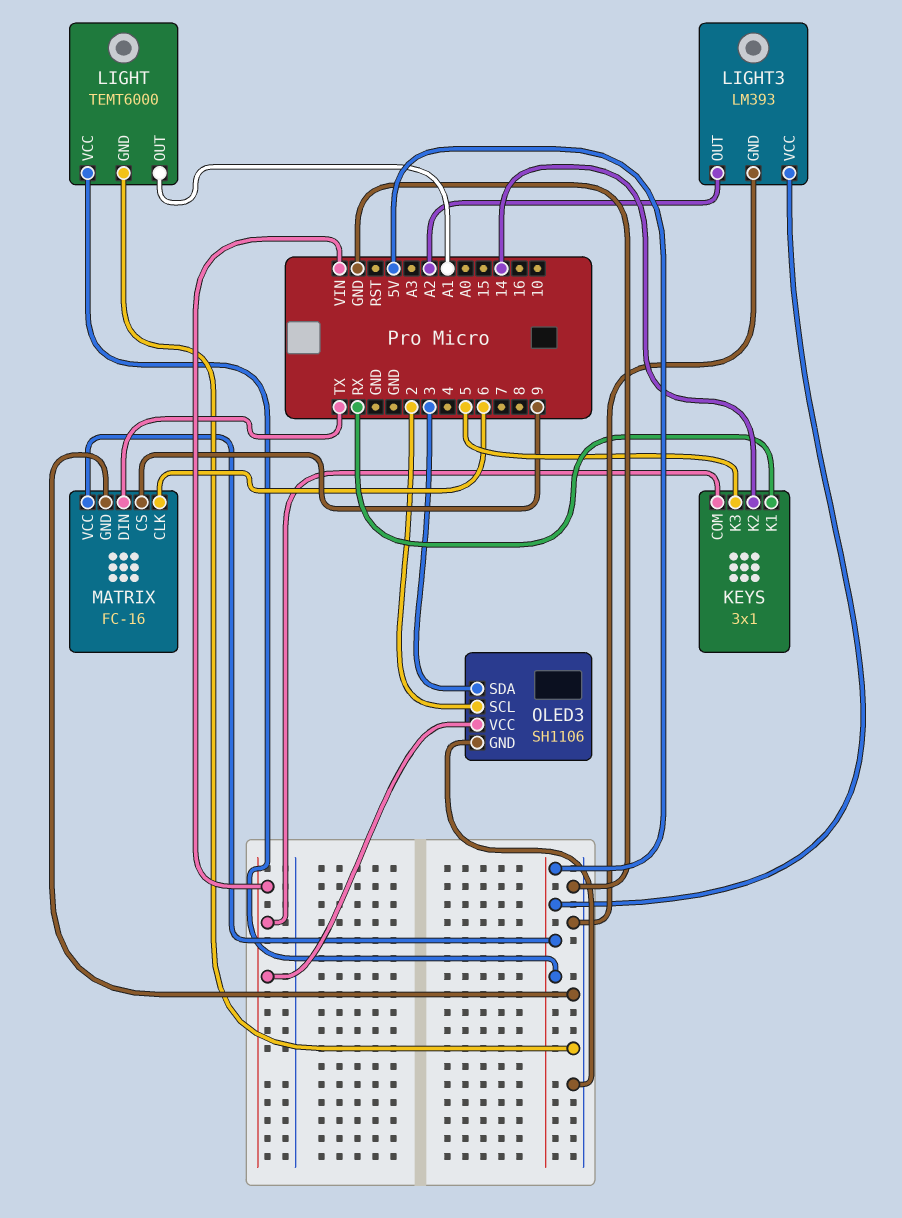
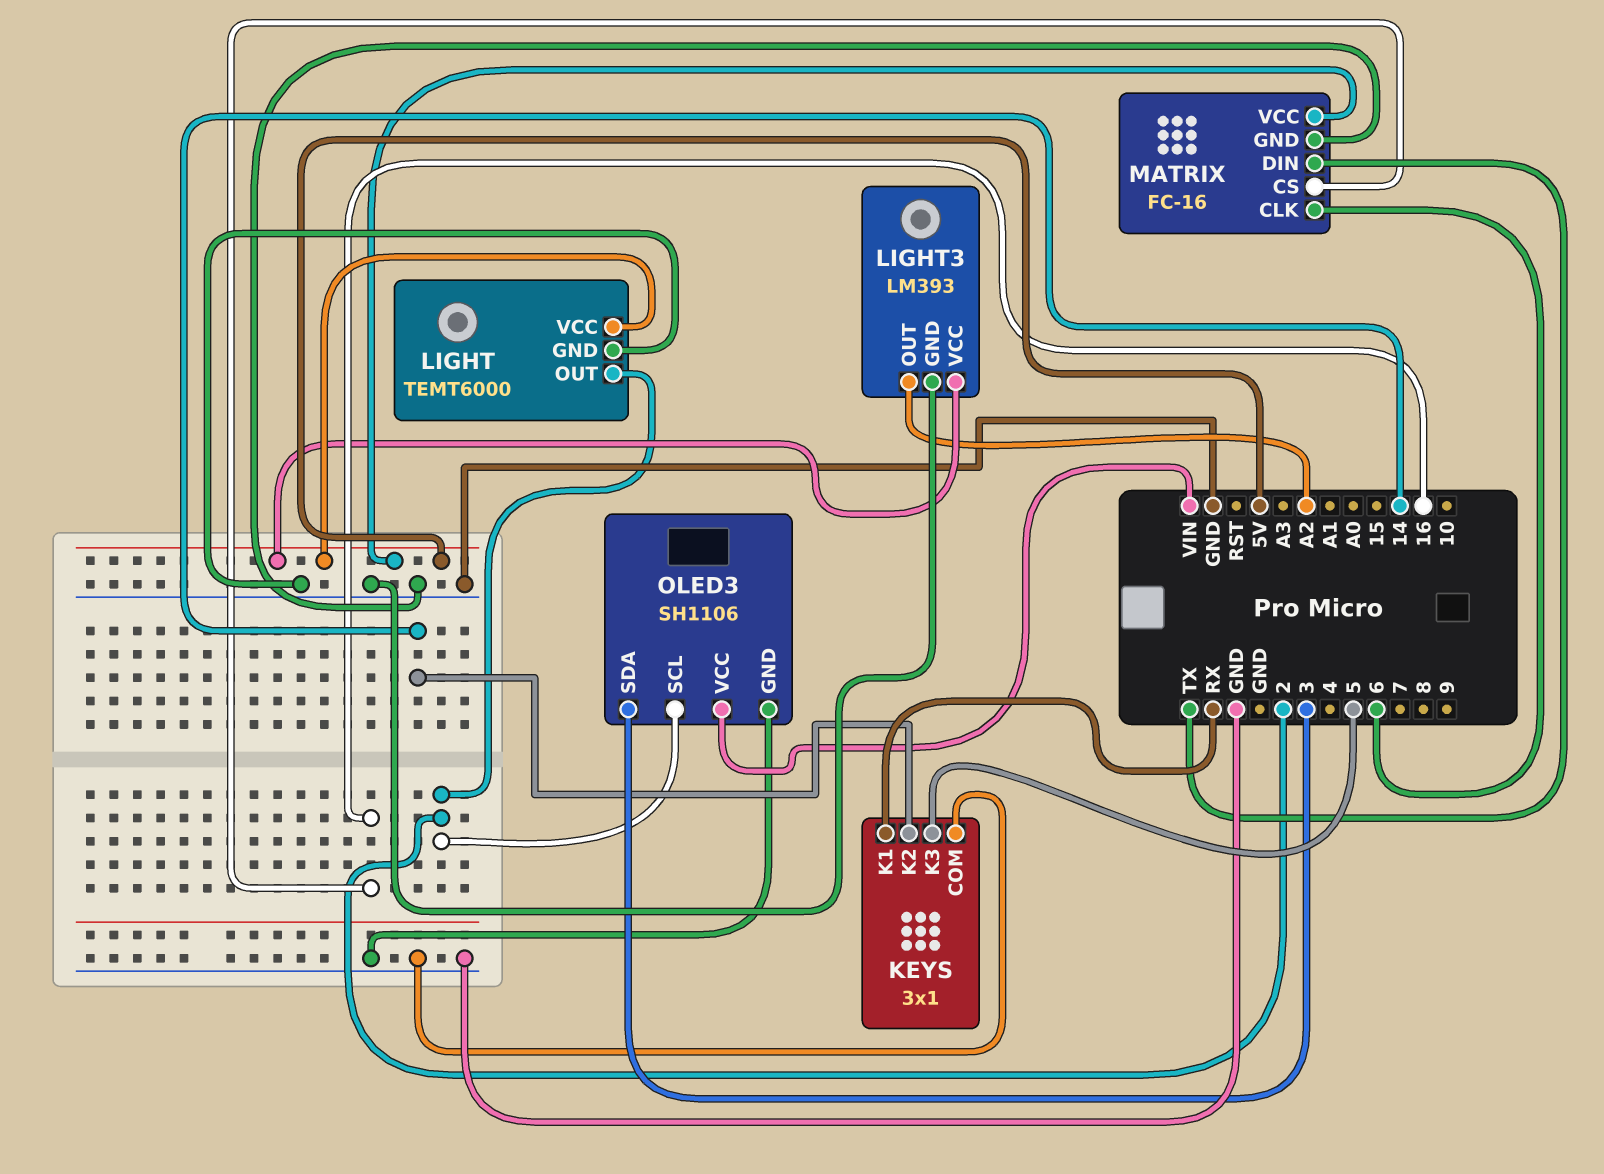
KEYS pin COM: VIN -> GND
LIGHT pin OUT: A1 -> 2
MATRIX pin CS: 9 -> 16

